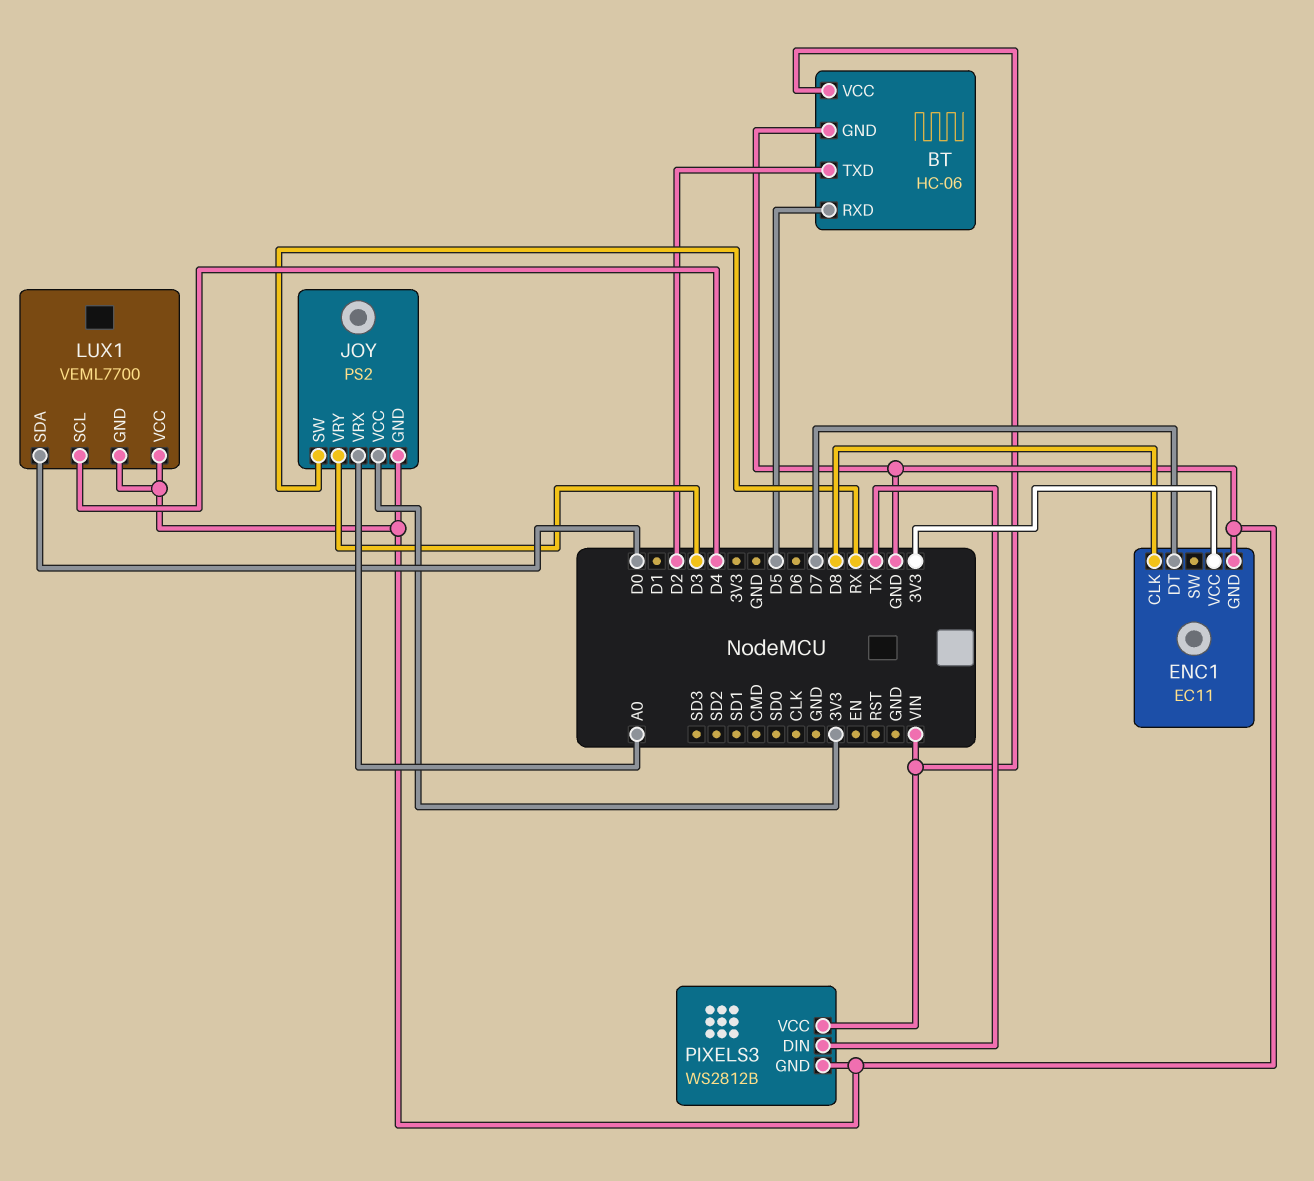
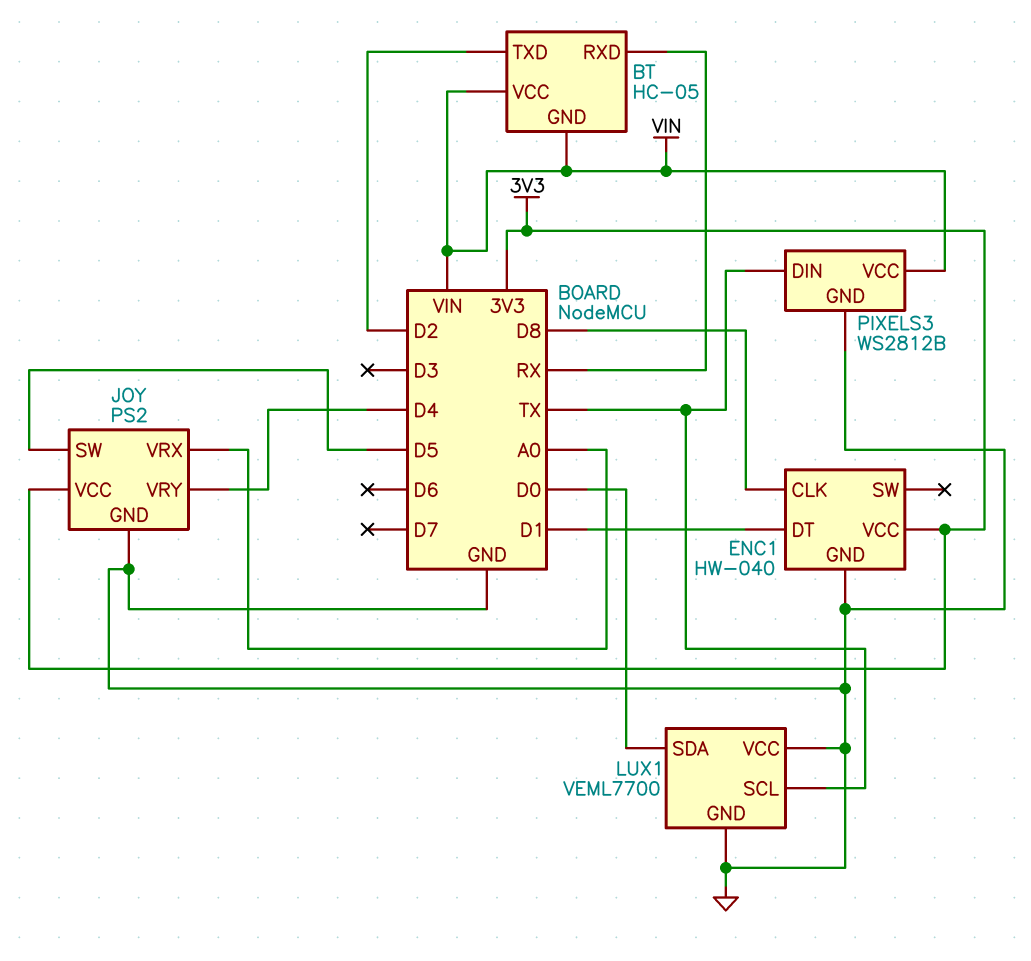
BT: HC-06 -> HC-05
BT pin GND: GND -> VIN
BT pin RXD: D5 -> RX
ENC1: EC11 -> HW-040
ENC1 pin DT: D7 -> D1
JOY pin SW: RX -> D5
JOY pin VRY: D3 -> D4
LUX1 pin SCL: D4 -> TX

